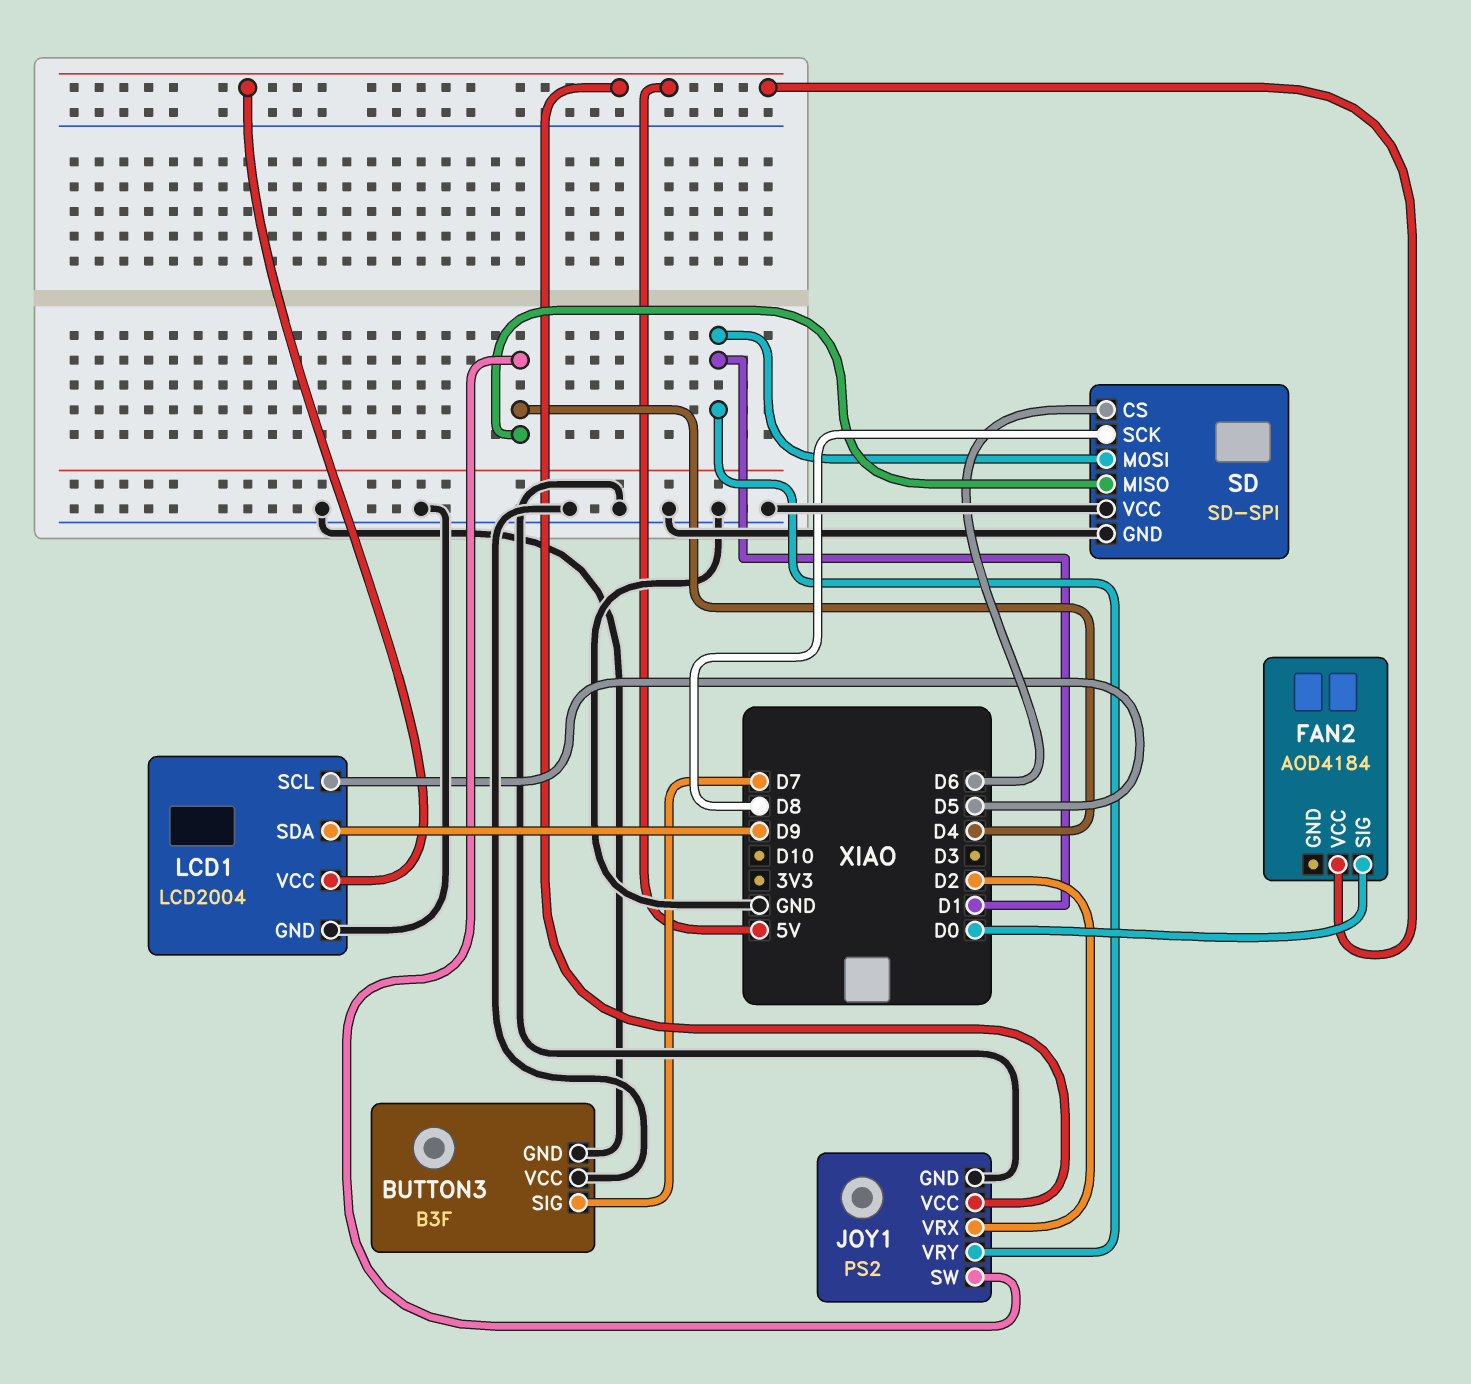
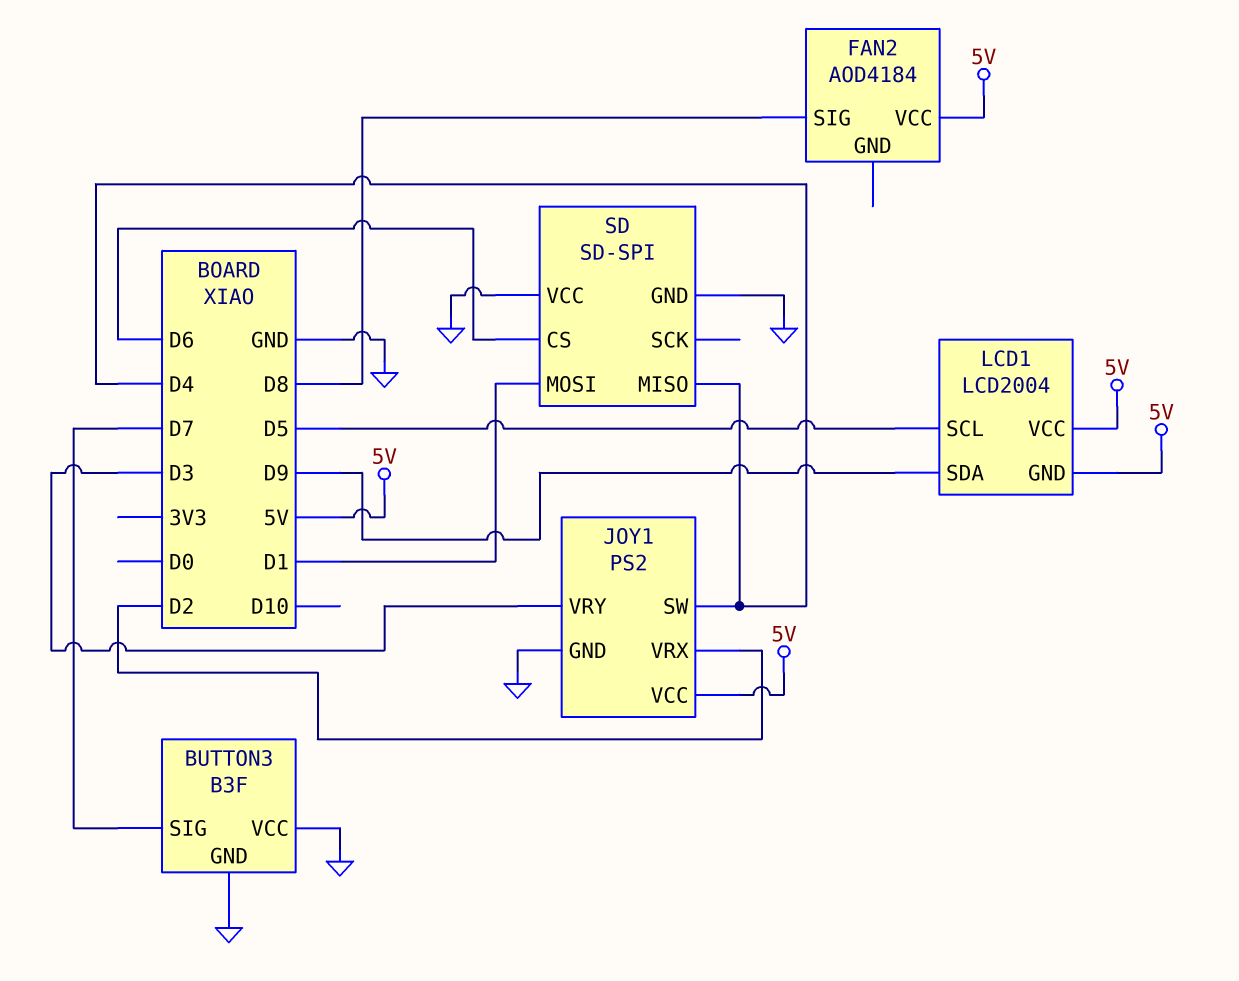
FAN2 pin SIG: D0 -> D8
JOY1 pin VRY: D1 -> D3
LCD1 pin GND: GND -> 5V
SD pin SCK: D8 -> none

